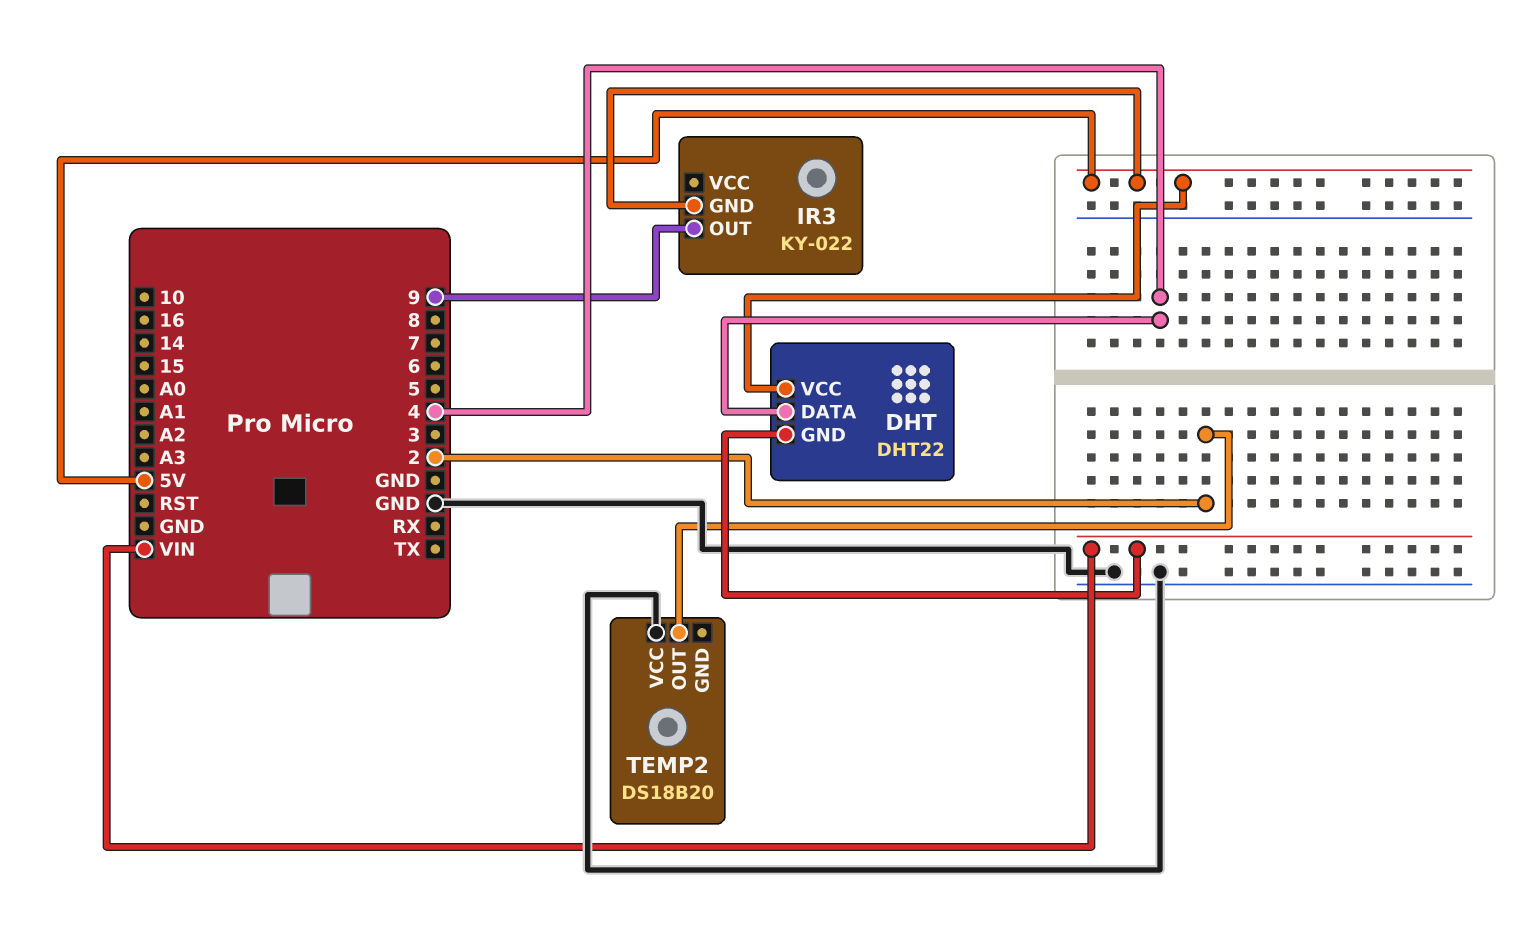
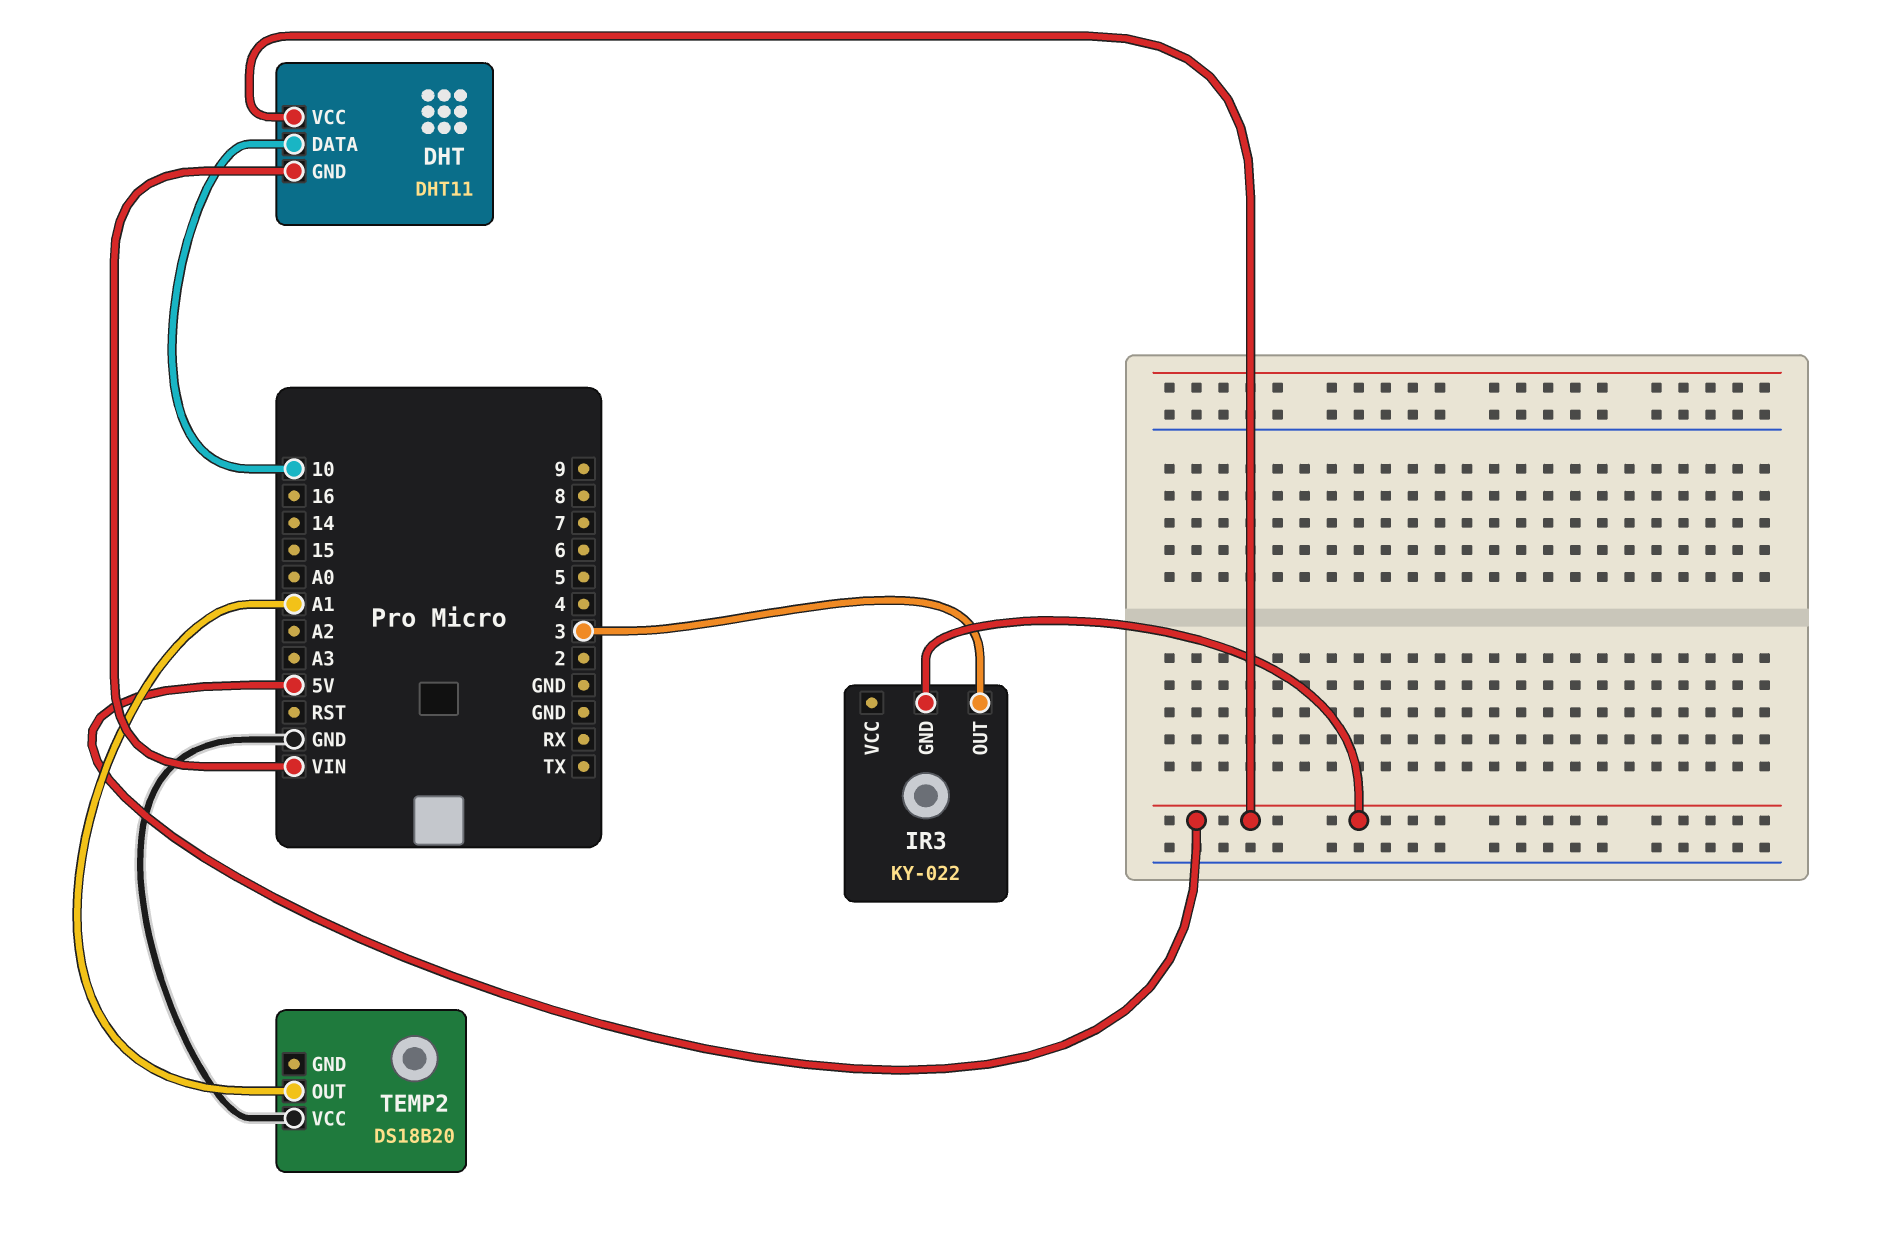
DHT: DHT22 -> DHT11
DHT pin DATA: 4 -> 10
IR3 pin OUT: 9 -> 3
TEMP2 pin OUT: 2 -> A1

